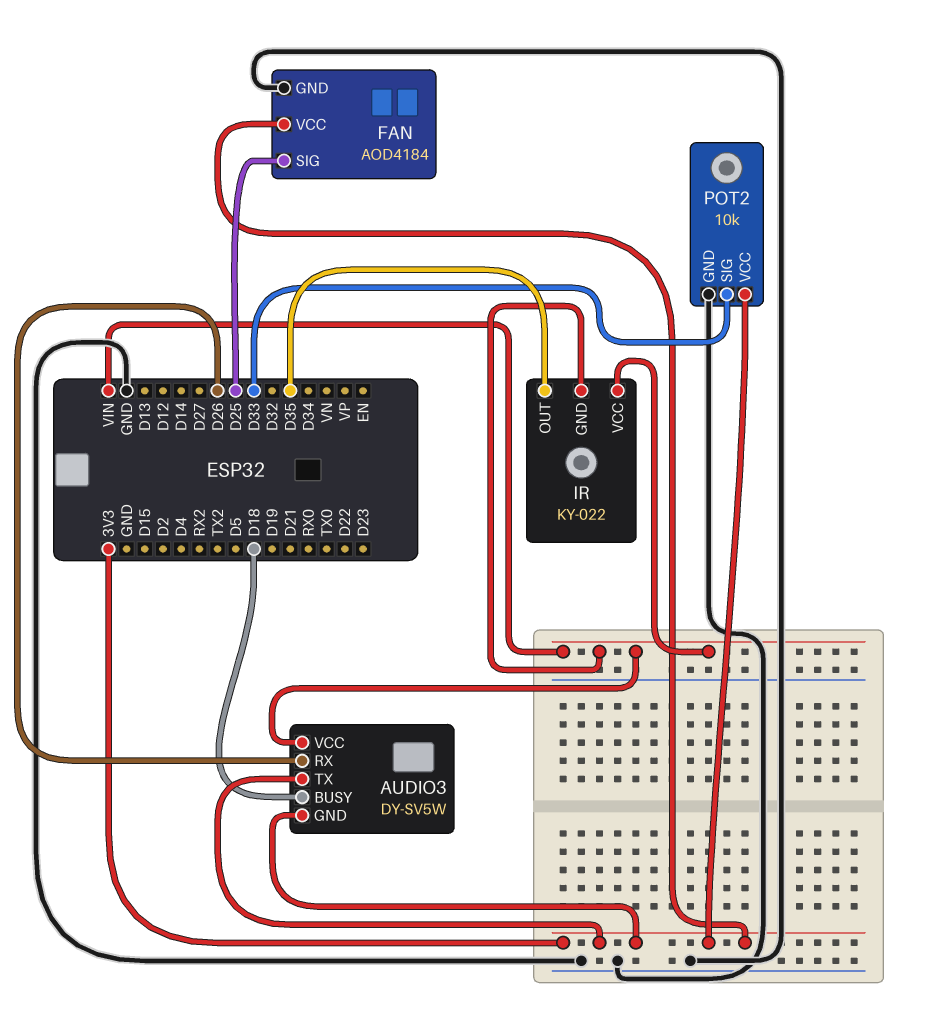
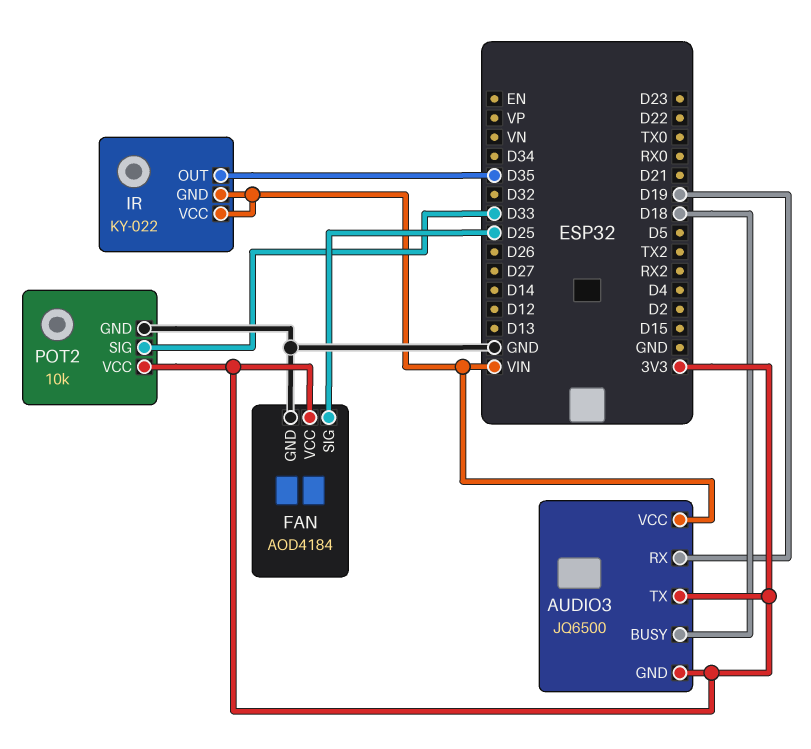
AUDIO3: DY-SV5W -> JQ6500
AUDIO3 pin RX: D26 -> D19

